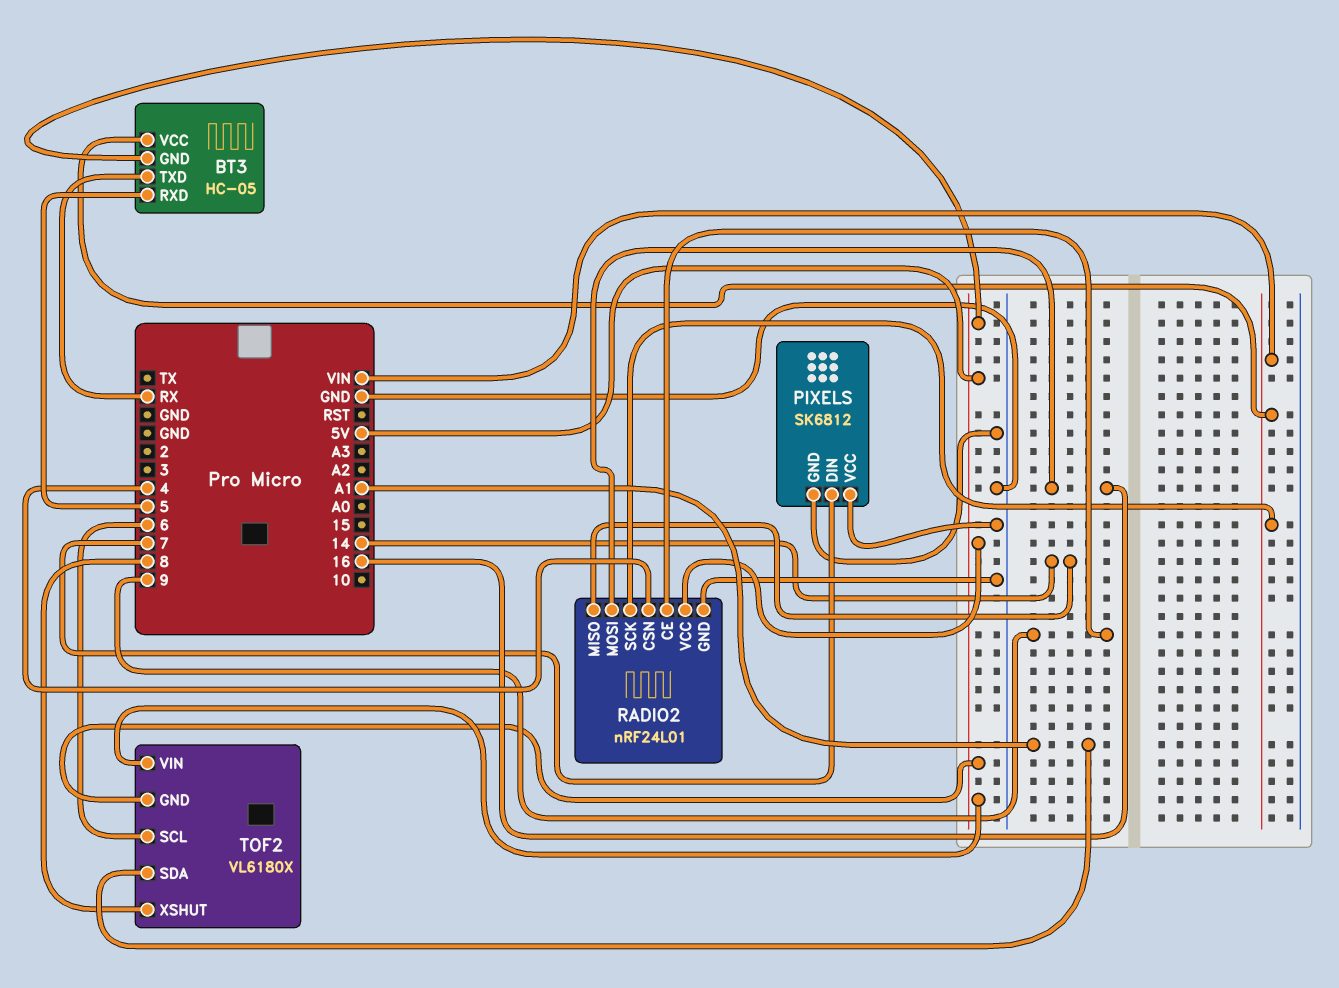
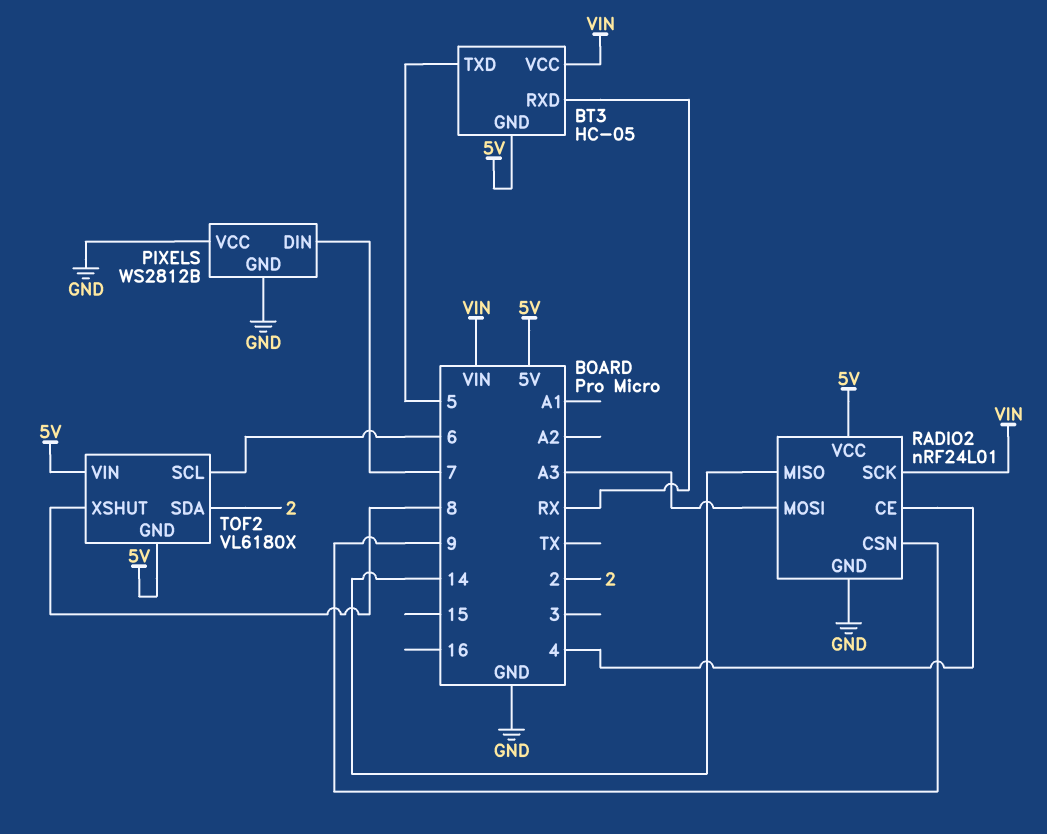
BT3 pin RXD: 5 -> RX
BT3 pin TXD: RX -> 5
PIXELS: SK6812 -> WS2812B
RADIO2 pin CE: 9 -> 4
RADIO2 pin CSN: 4 -> 9
RADIO2 pin MOSI: 16 -> A3
TOF2 pin SDA: A1 -> 2

